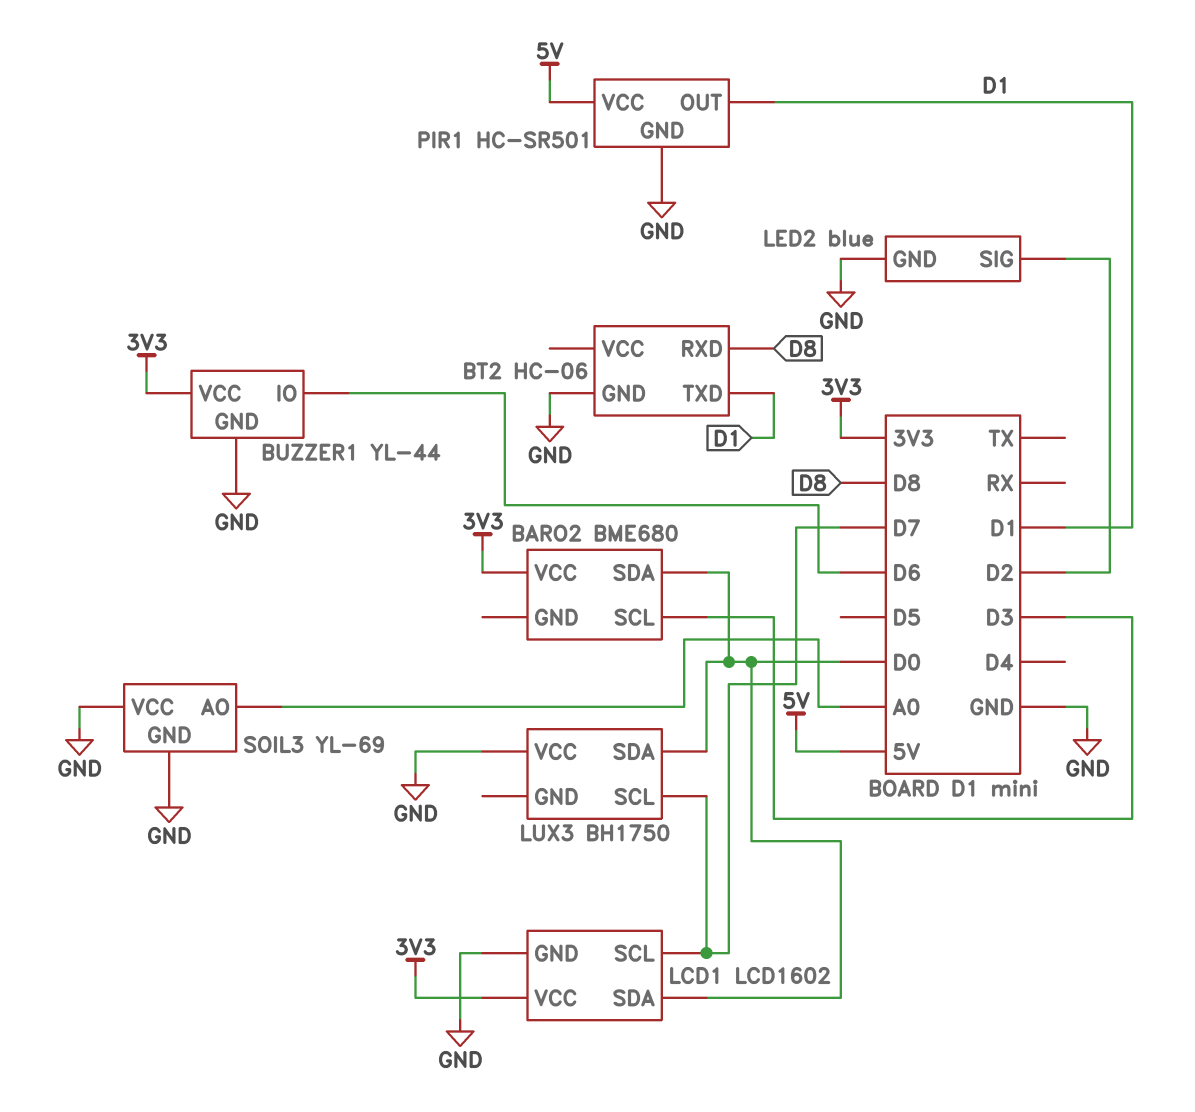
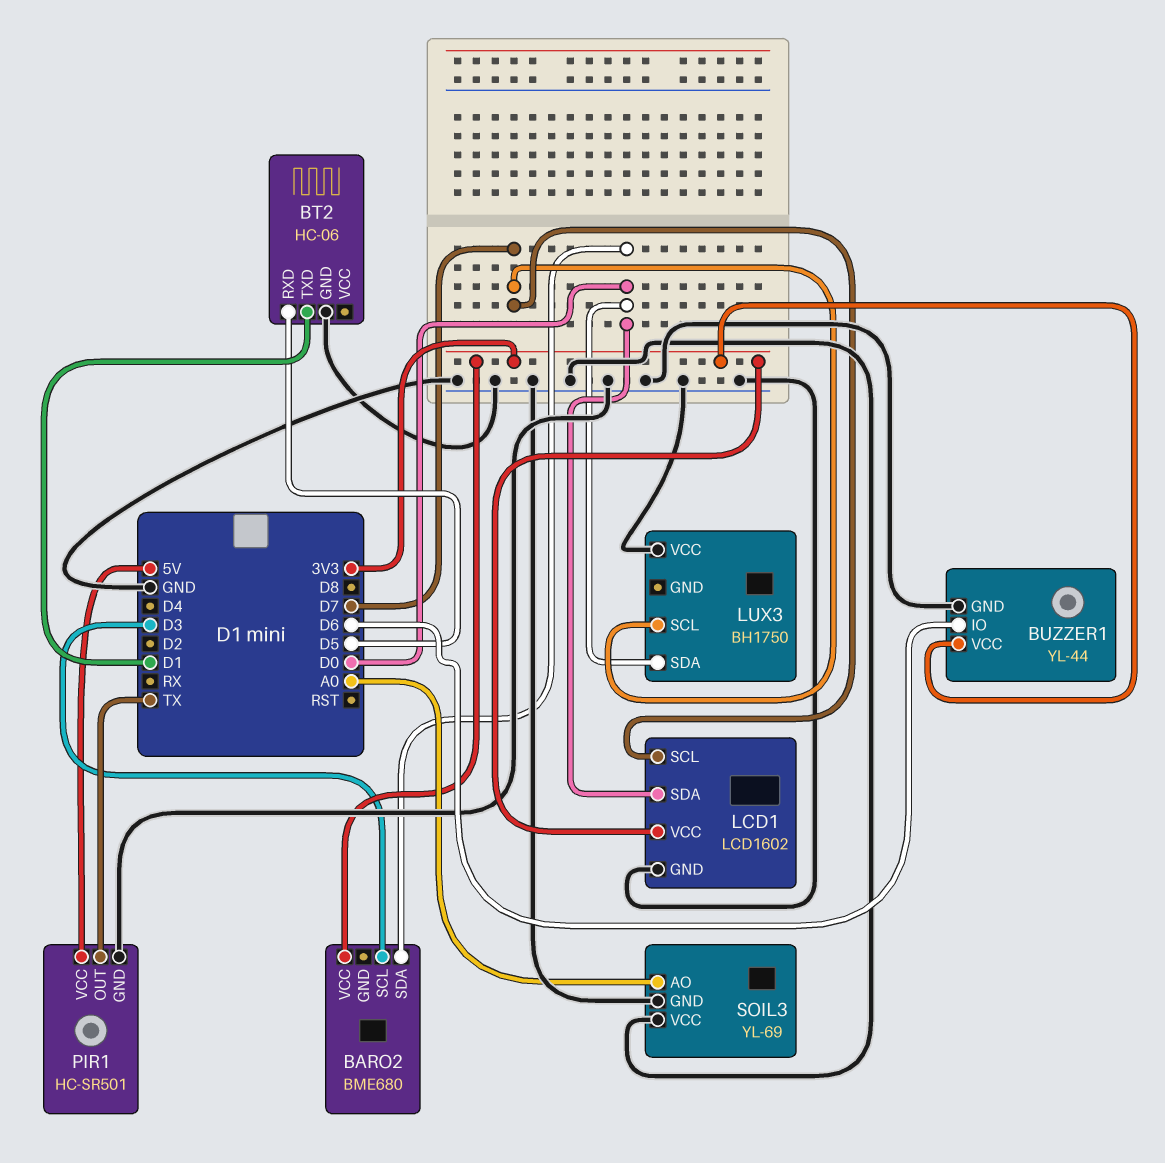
BT2 pin RXD: D8 -> D5
LED2: blue -> none
LED2 pin GND: GND -> none
LED2 pin SIG: D2 -> none
PIR1 pin OUT: D1 -> TX

